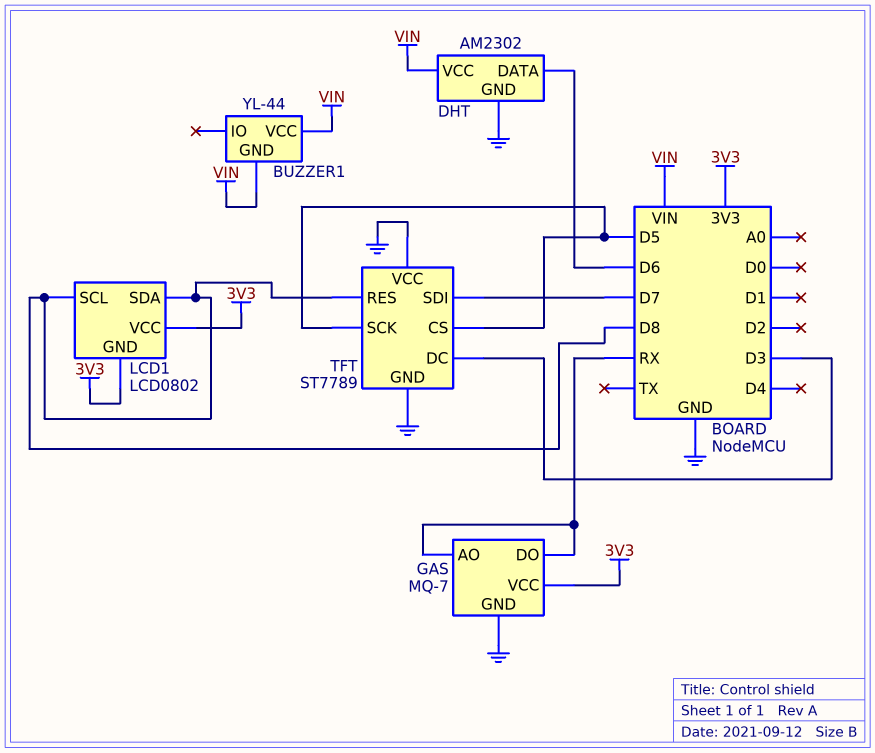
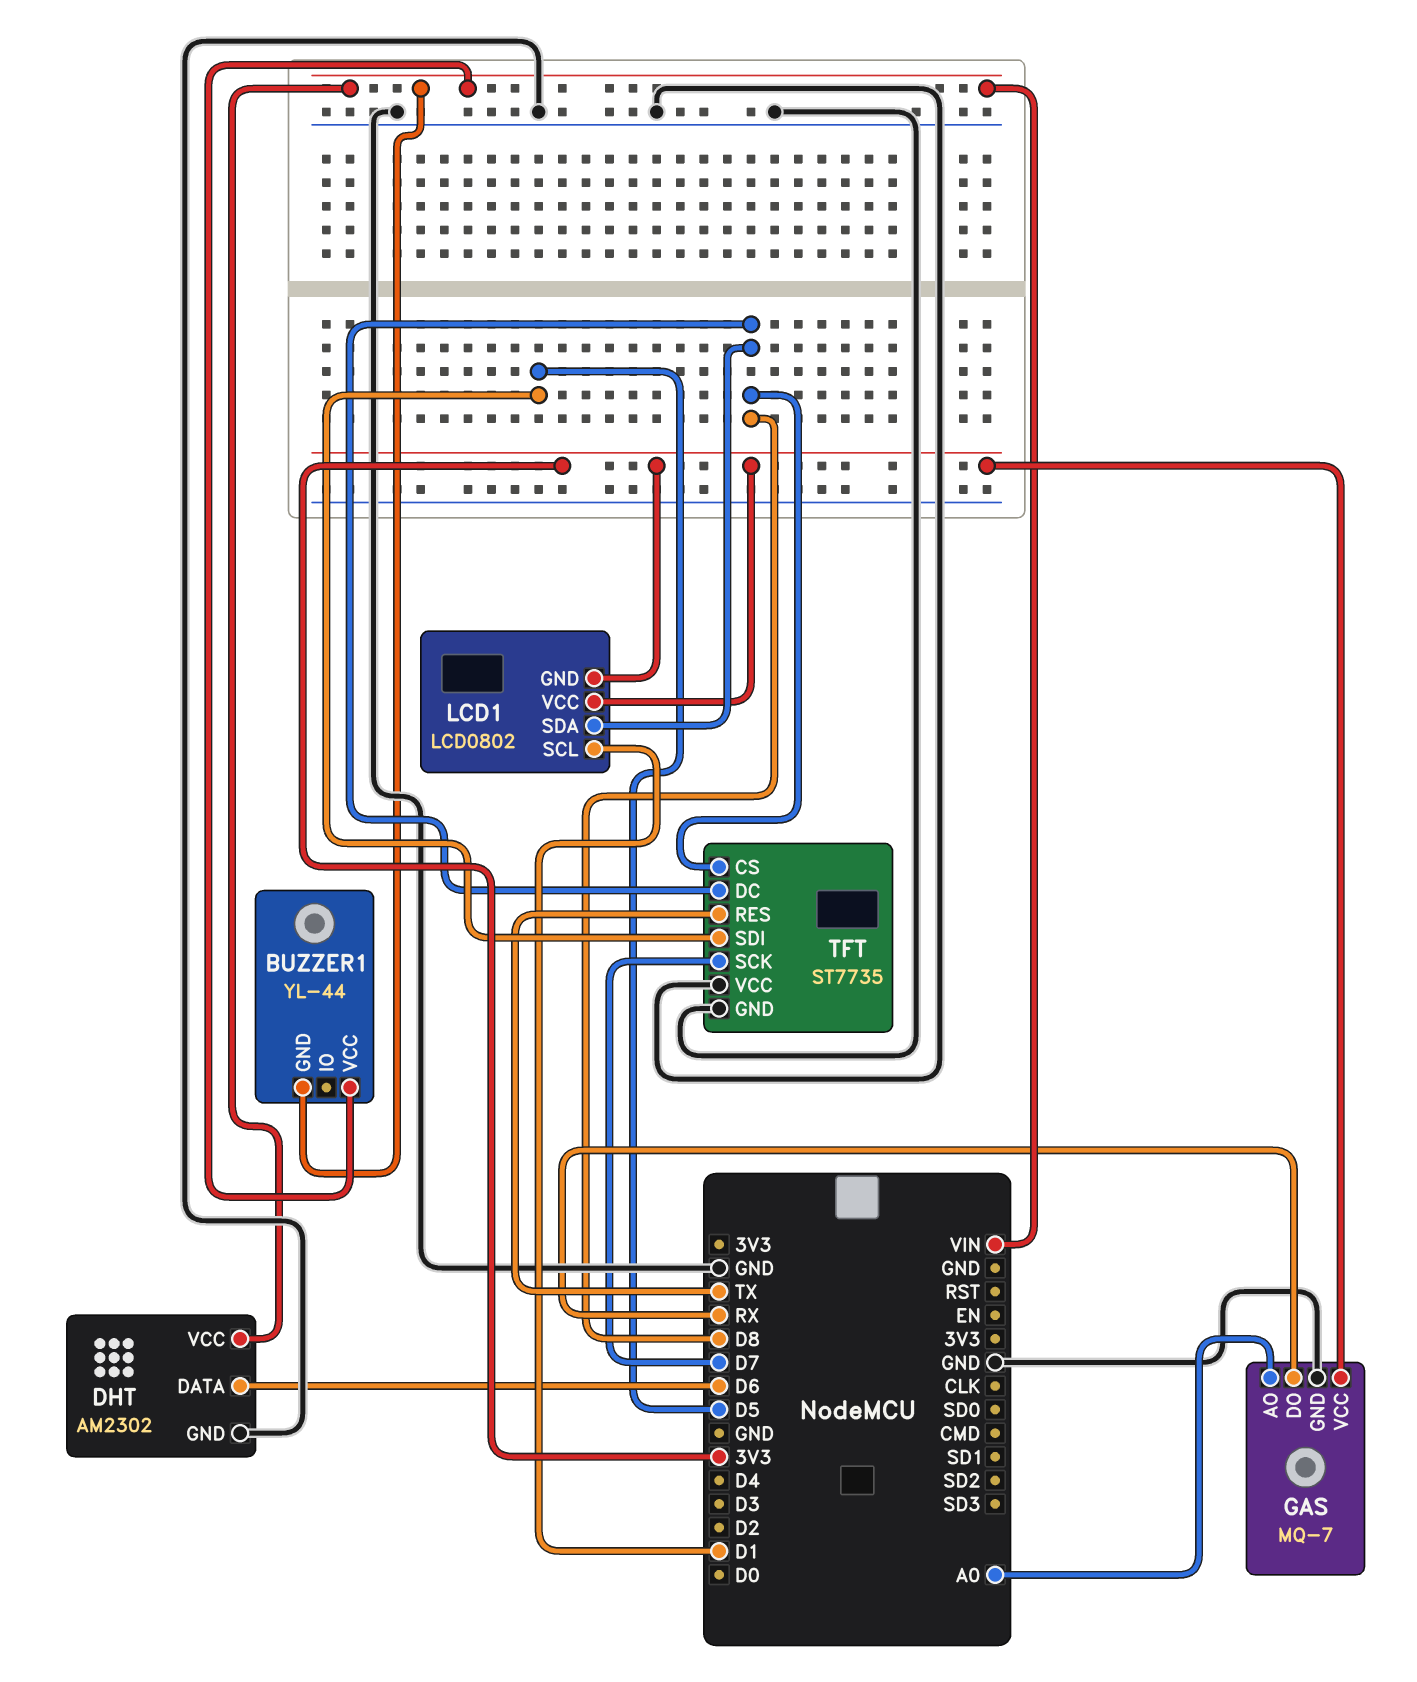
GAS pin AO: RX -> A0
LCD1 pin SCL: D8 -> D1
TFT: ST7789 -> ST7735
TFT pin CS: D5 -> D8
TFT pin DC: D3 -> D8
TFT pin RES: D8 -> TX
TFT pin SCK: D5 -> D7
TFT pin SDI: D7 -> D5

